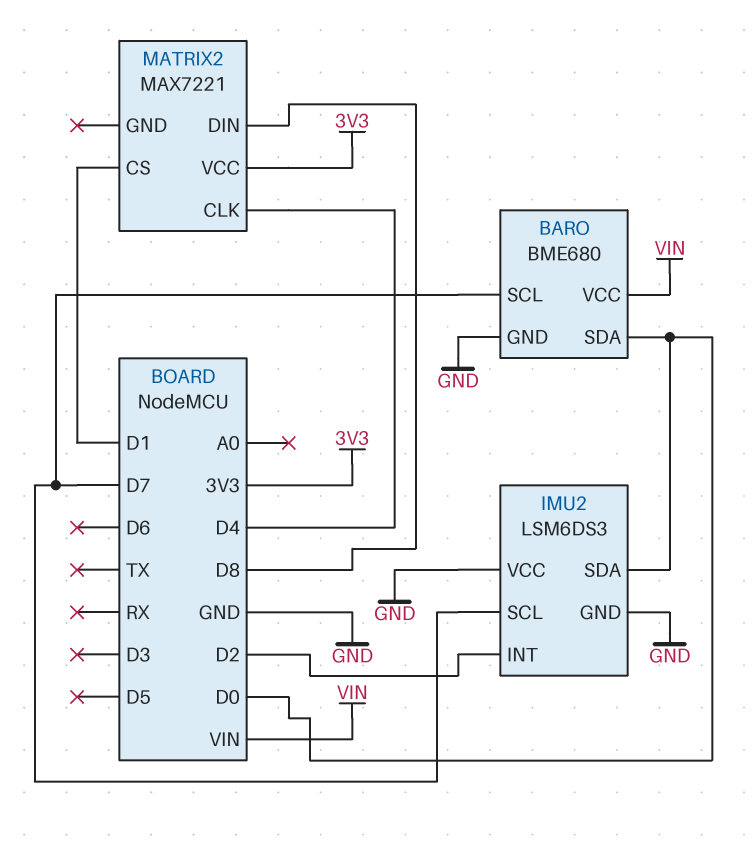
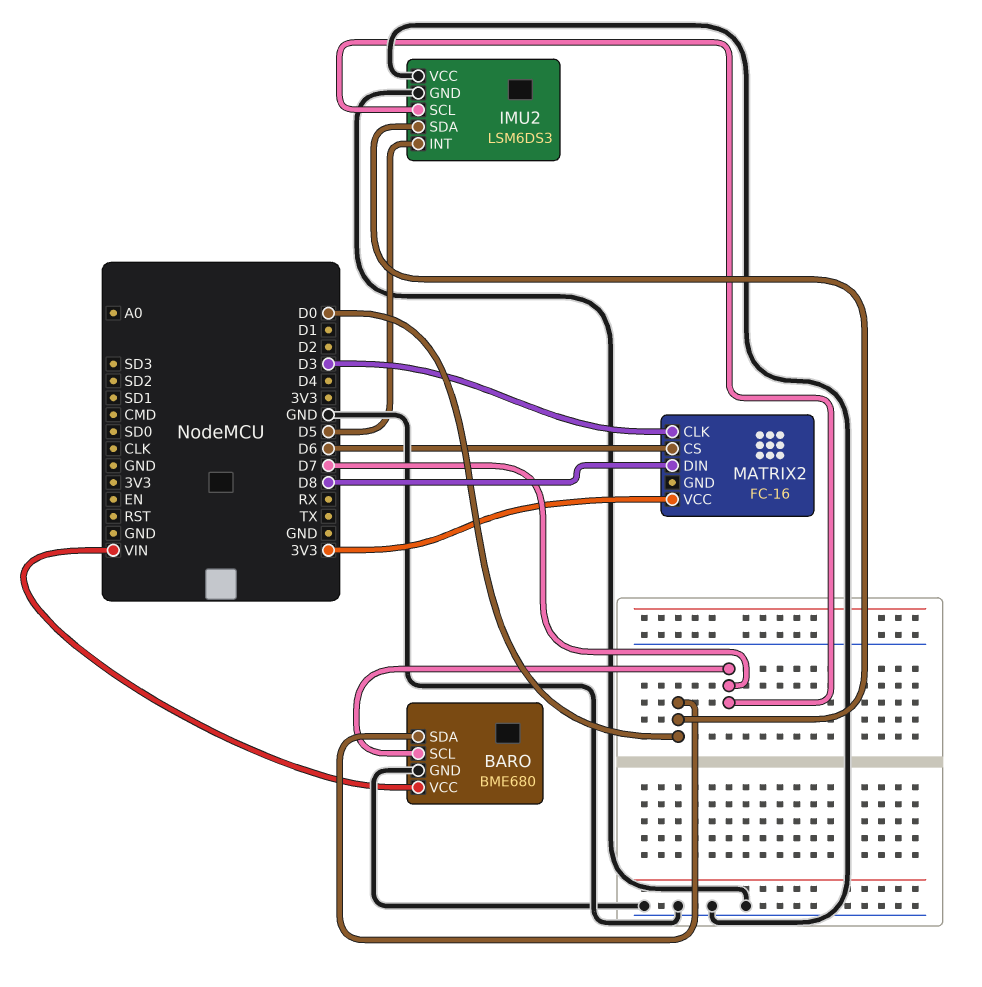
IMU2 pin INT: D2 -> D5
MATRIX2: MAX7221 -> FC-16
MATRIX2 pin CLK: D4 -> D3
MATRIX2 pin CS: D1 -> D6

